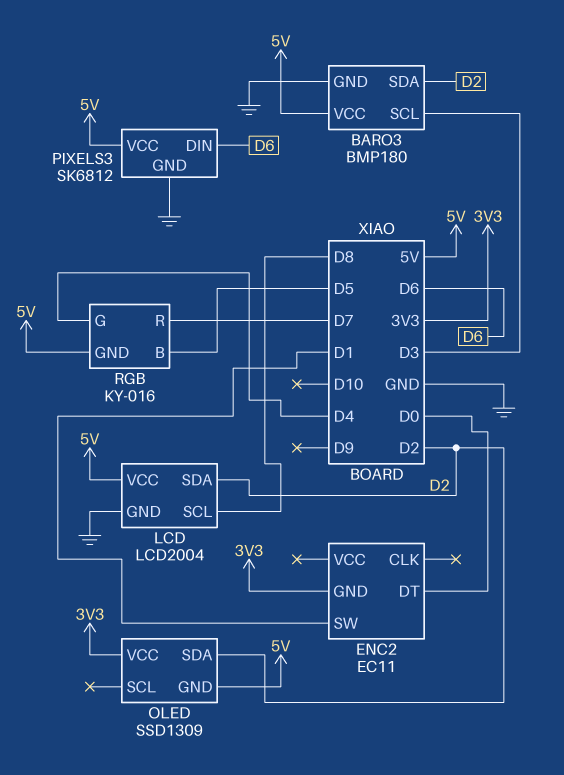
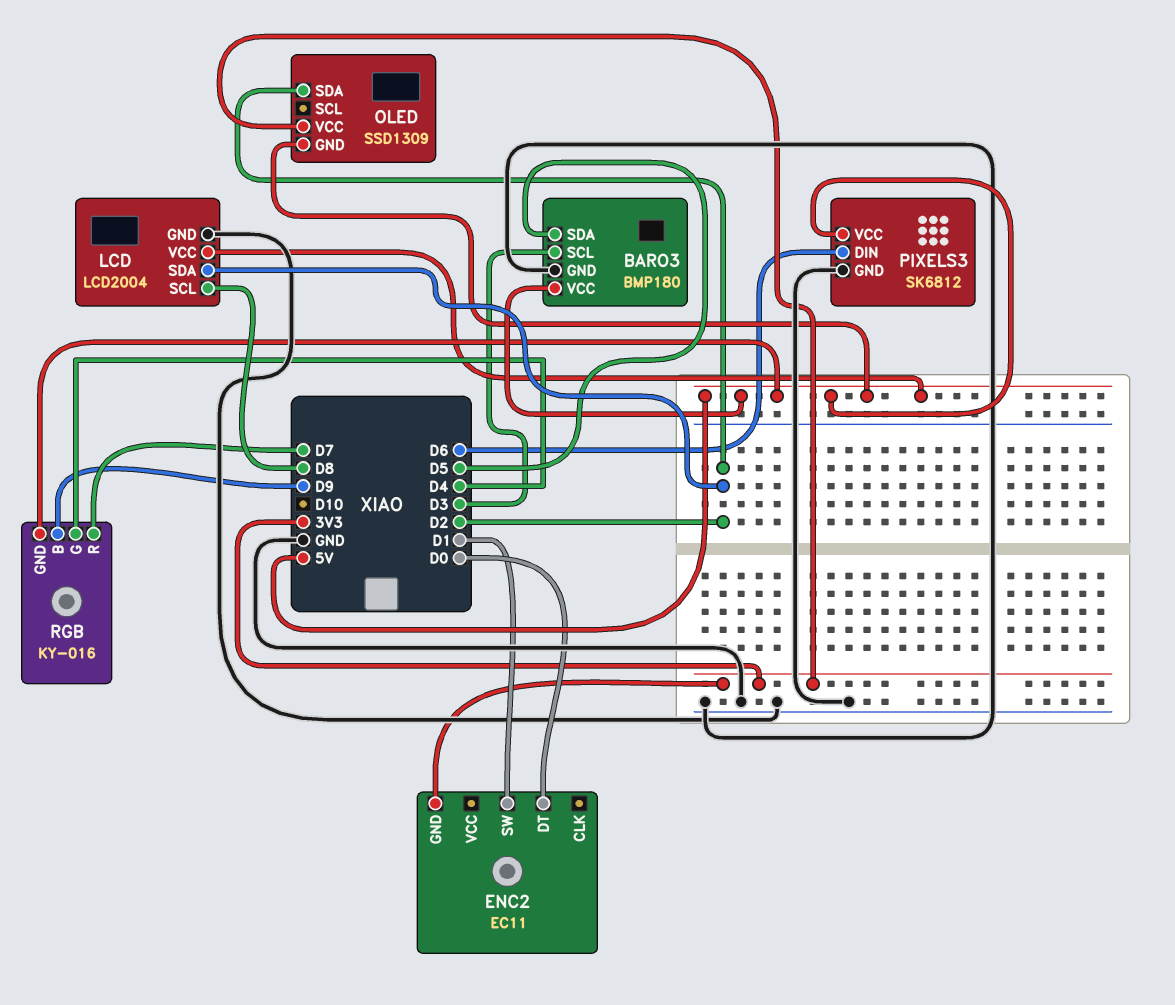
BARO3 pin SDA: D2 -> D5
RGB pin B: D5 -> D9

